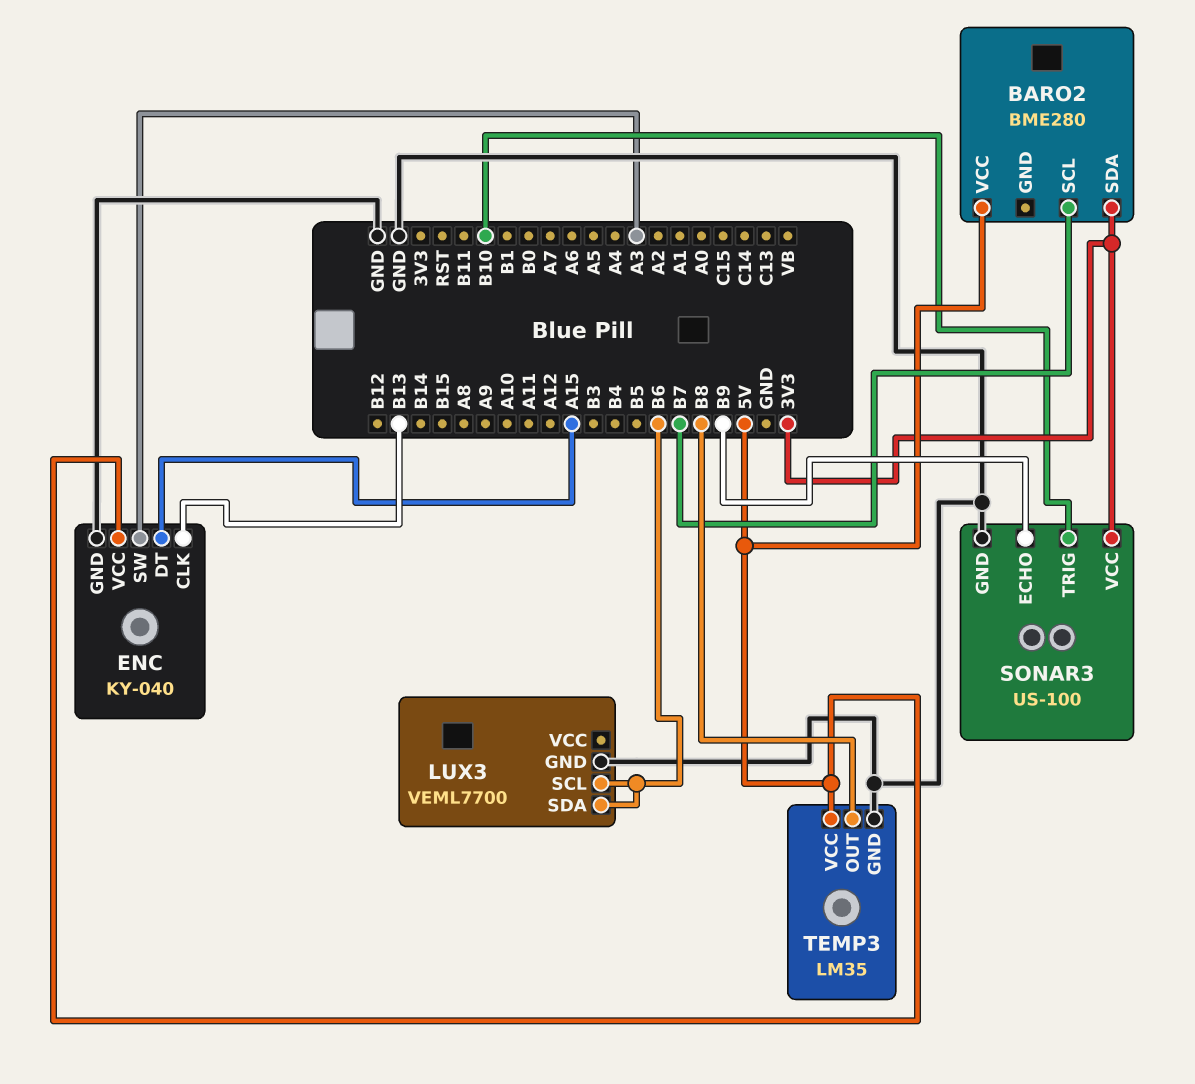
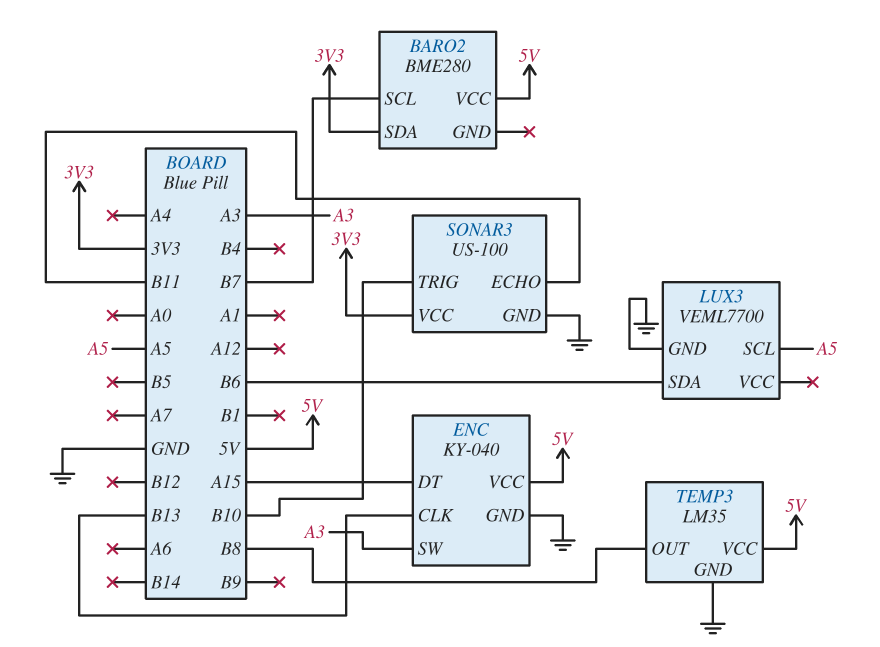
LUX3 pin SCL: B6 -> A5
SONAR3 pin ECHO: B9 -> B11

